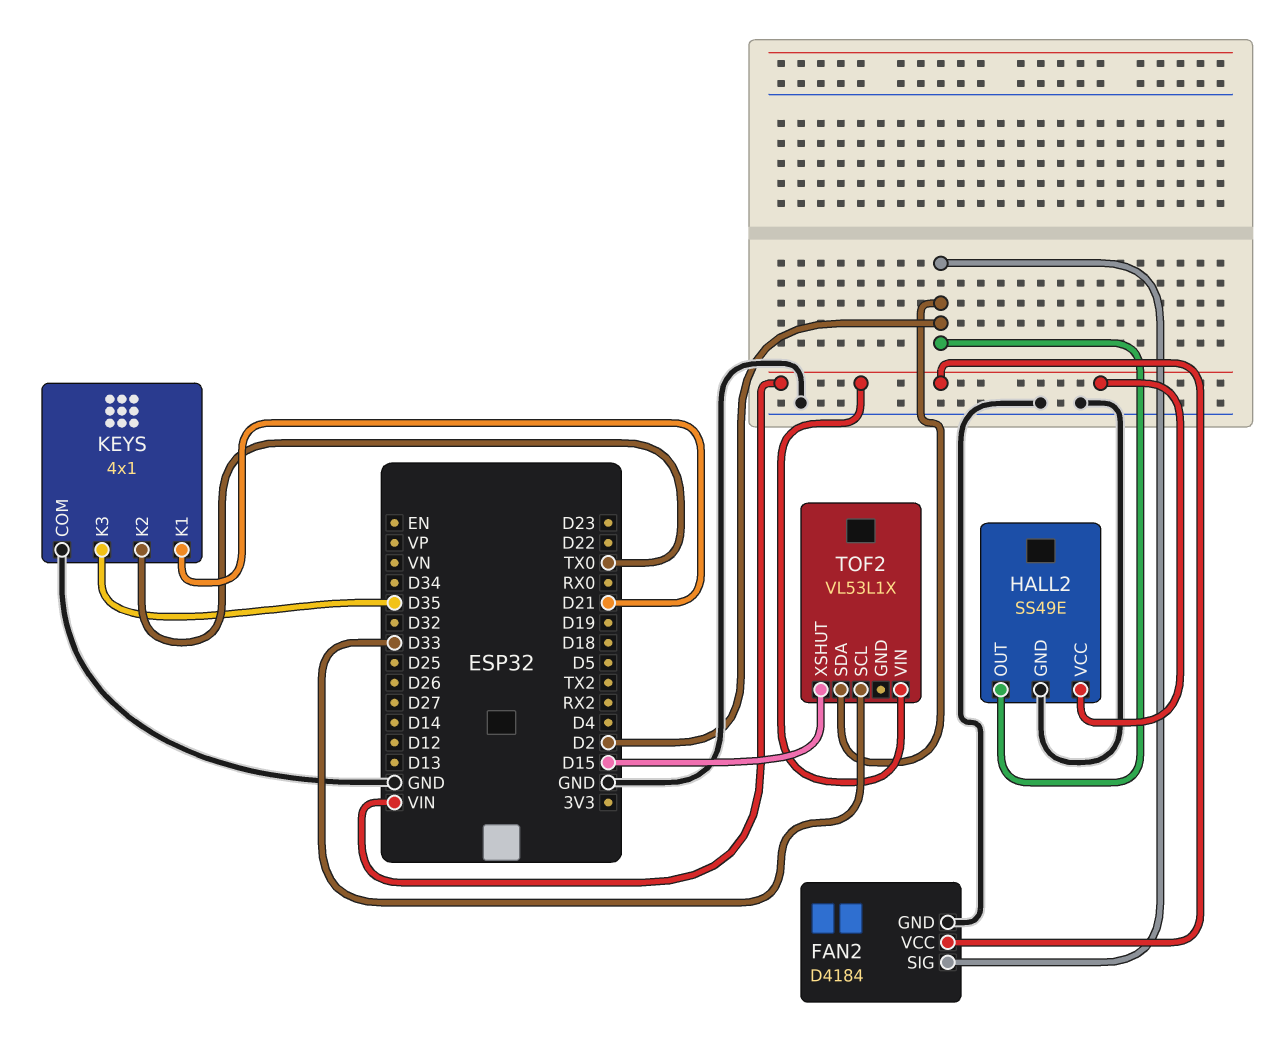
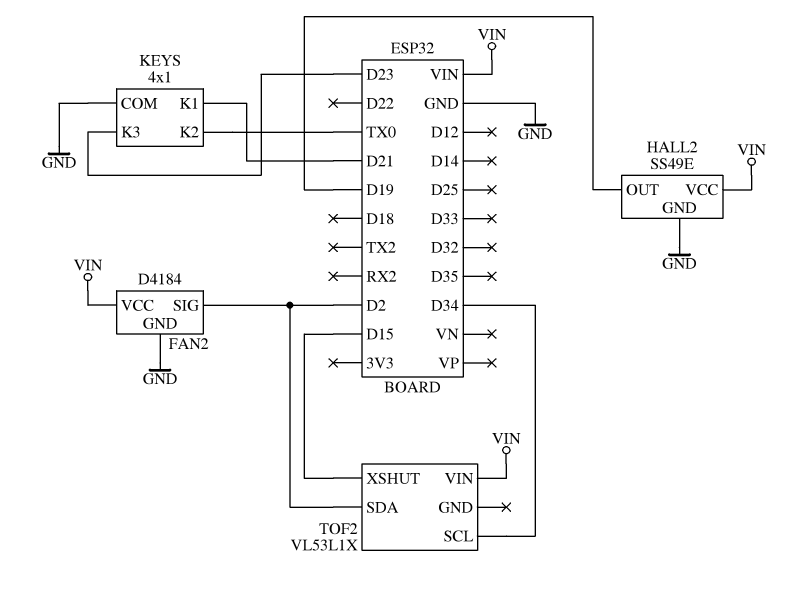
HALL2 pin OUT: D2 -> D19
KEYS pin K3: D35 -> D23
TOF2 pin SCL: D33 -> D34

